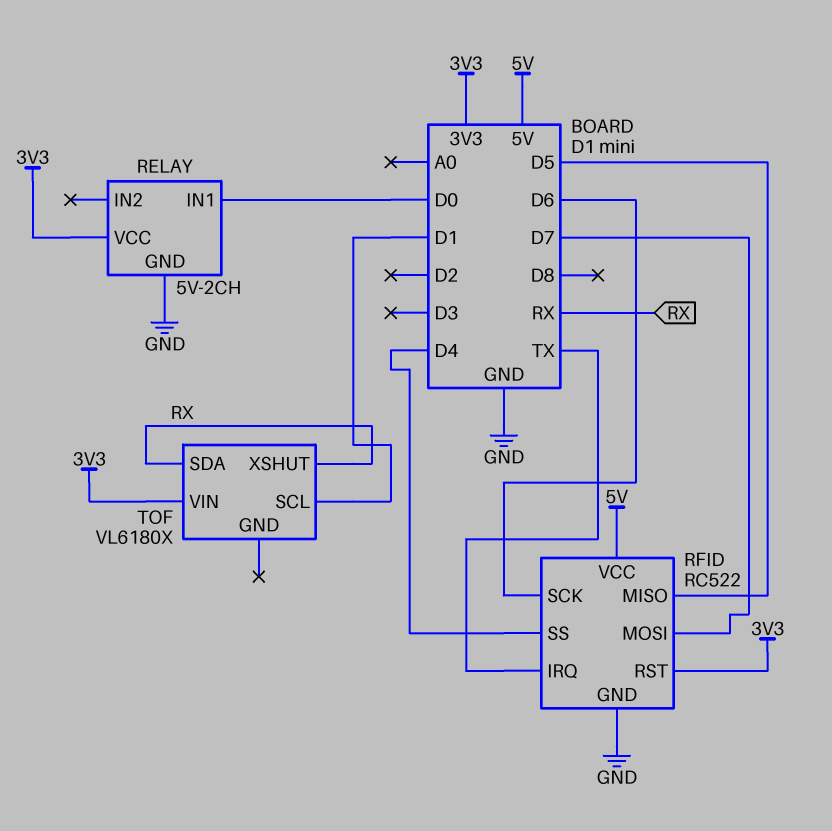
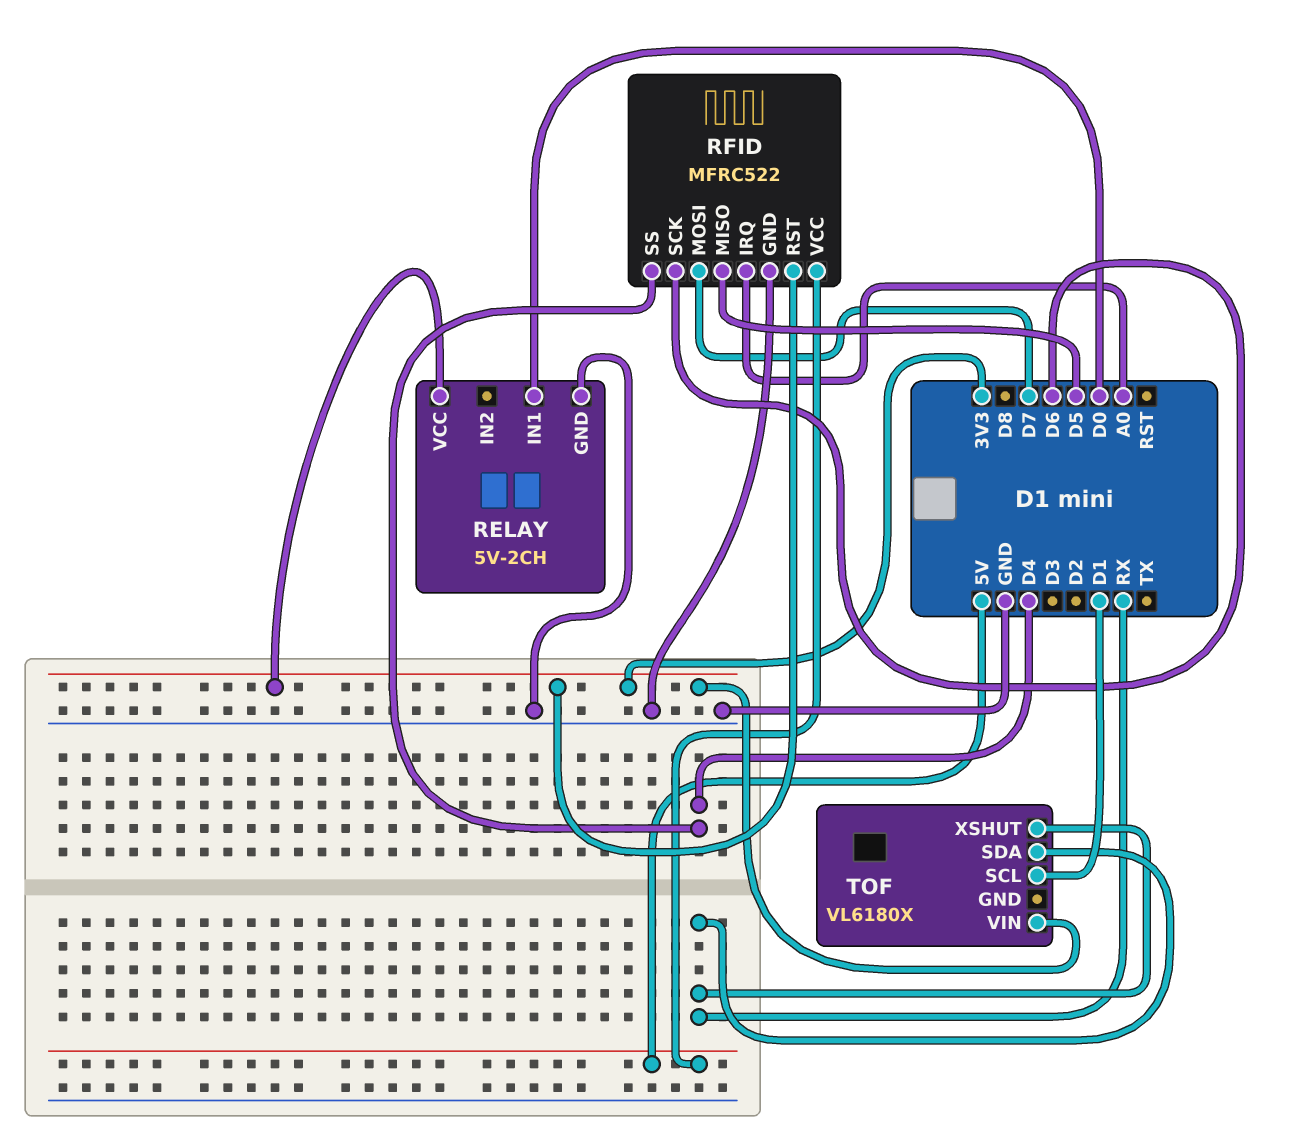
RFID: RC522 -> MFRC522
RFID pin IRQ: TX -> A0

